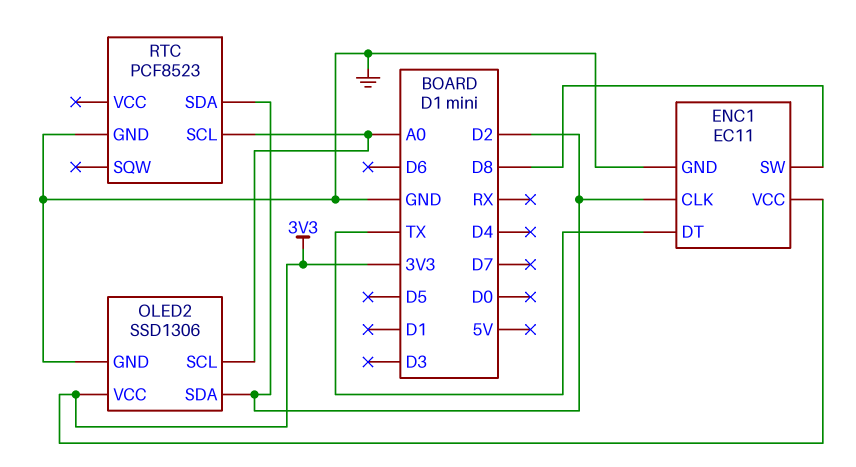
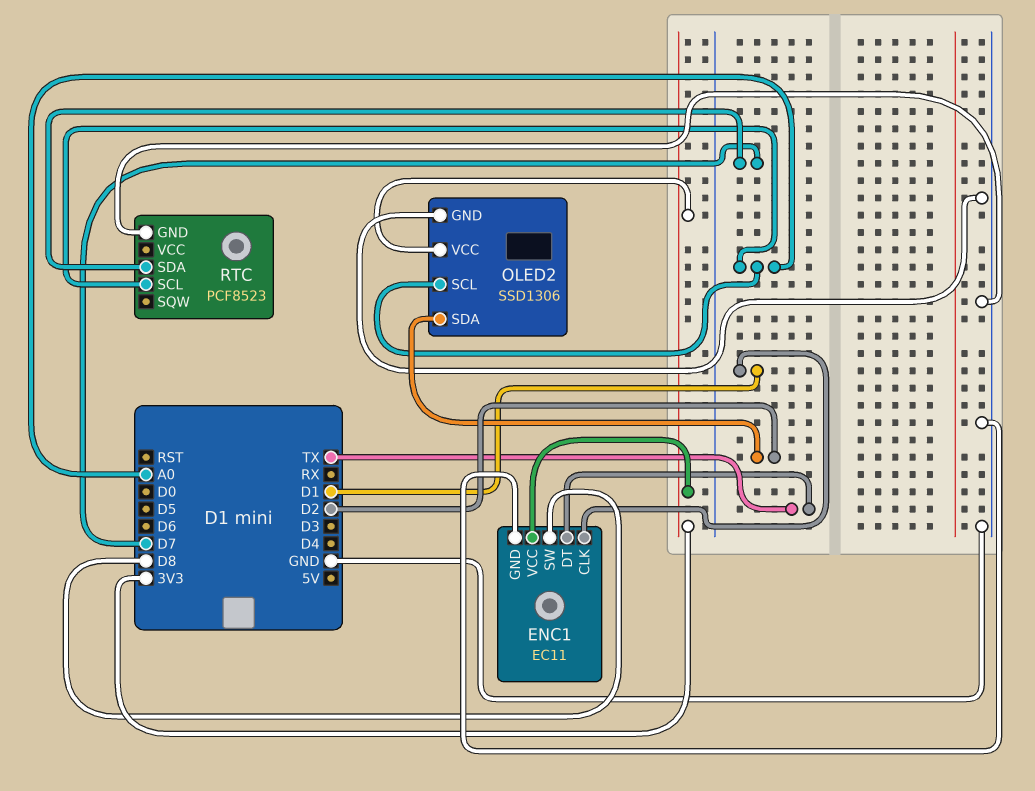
ENC1 pin CLK: D2 -> D1
RTC pin SDA: D2 -> D7

